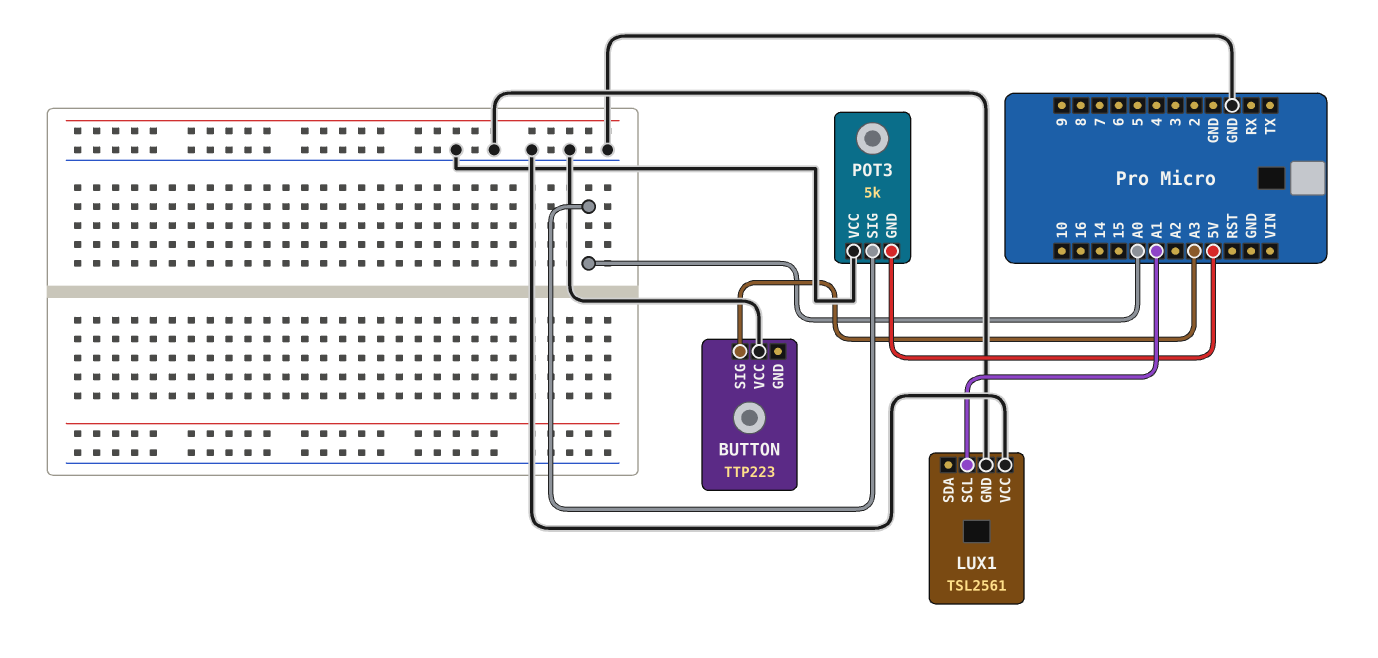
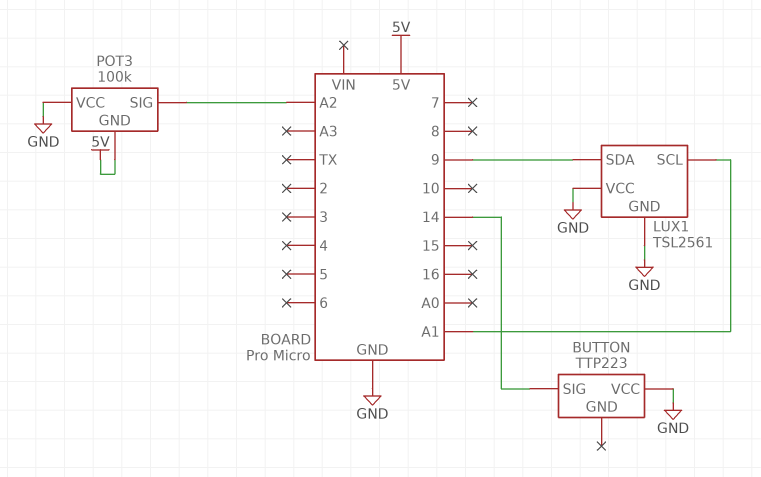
BUTTON pin SIG: A3 -> 14
LUX1 pin SDA: none -> 9
POT3: 5k -> 100k
POT3 pin SIG: A0 -> A2

